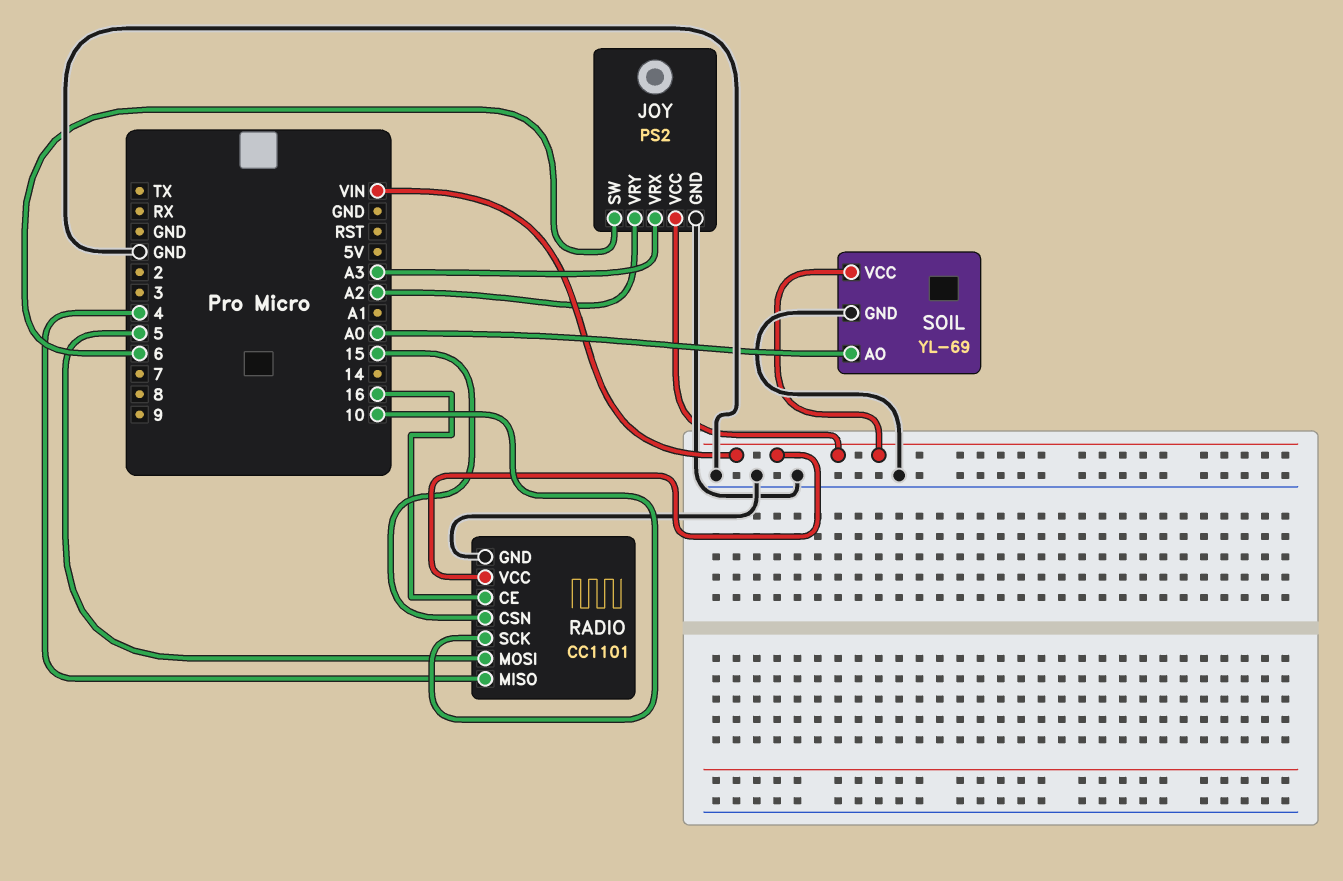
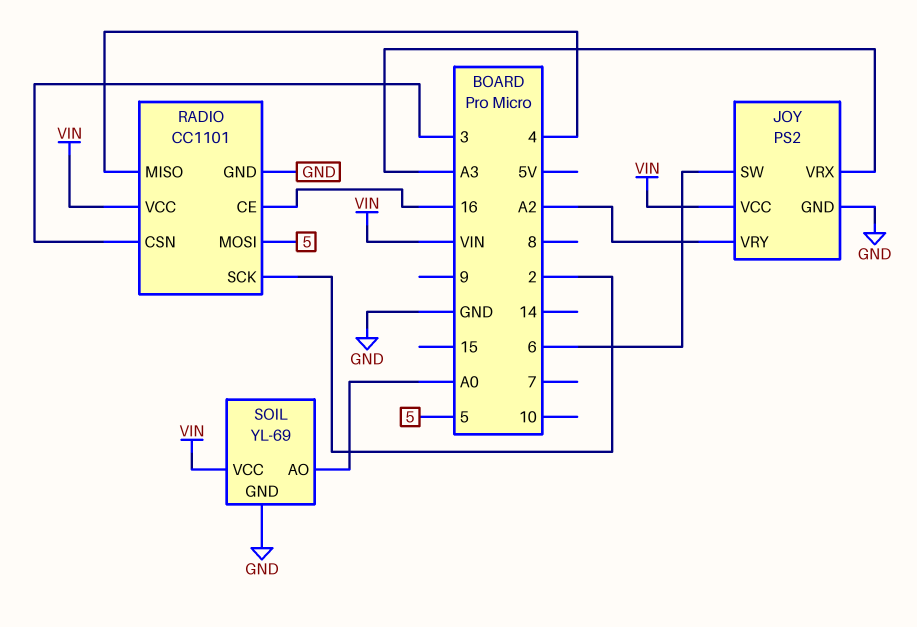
RADIO pin CSN: 15 -> 3
RADIO pin SCK: 10 -> 2

